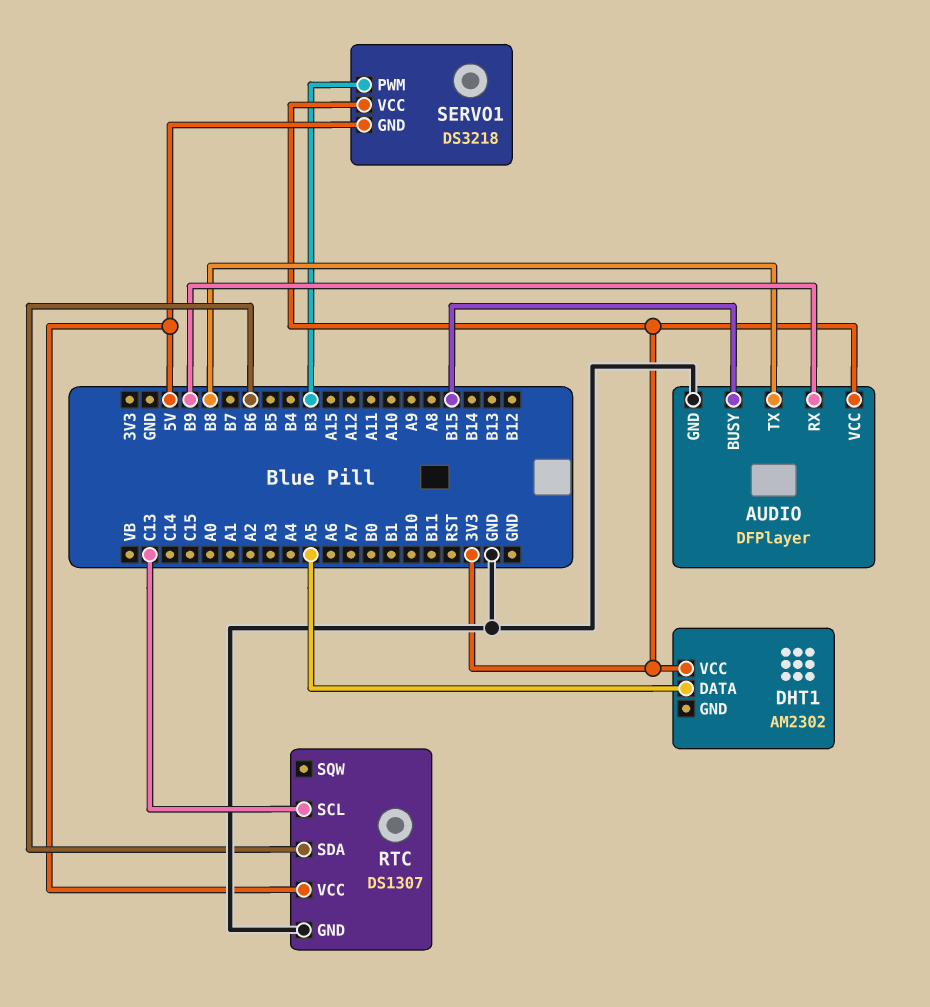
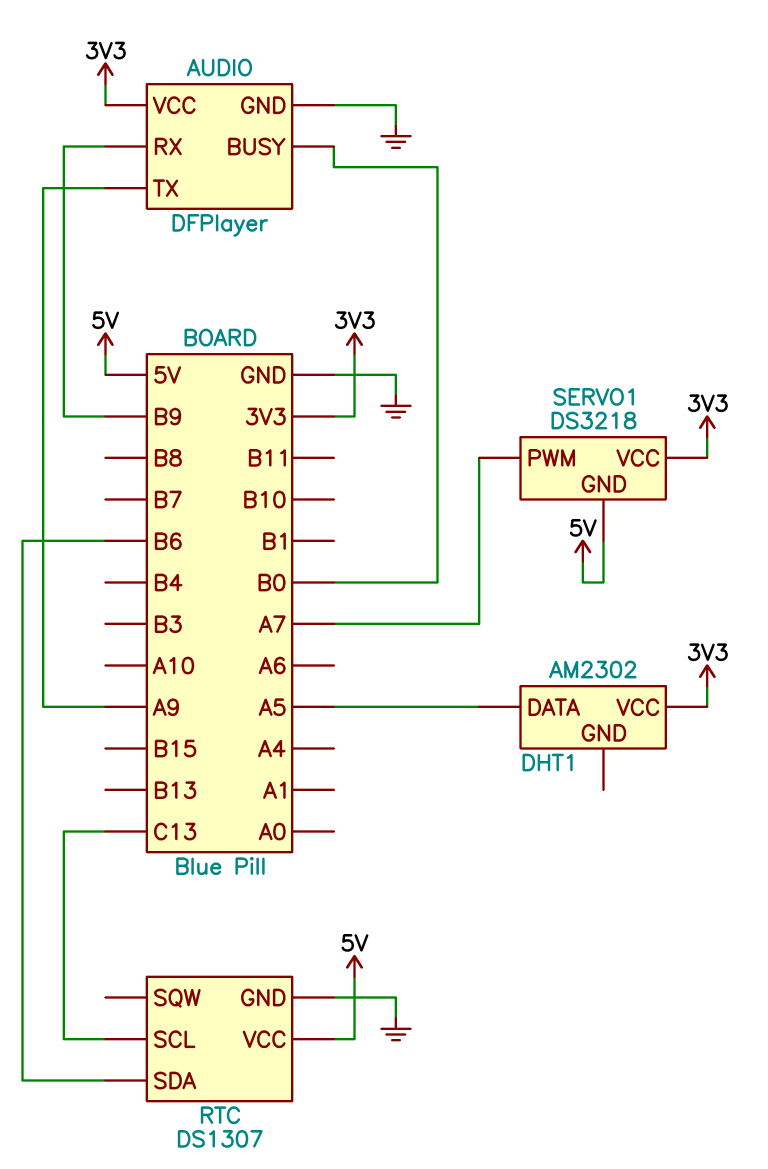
AUDIO pin BUSY: B15 -> B0
AUDIO pin TX: B8 -> A9
SERVO1 pin PWM: B3 -> A7

